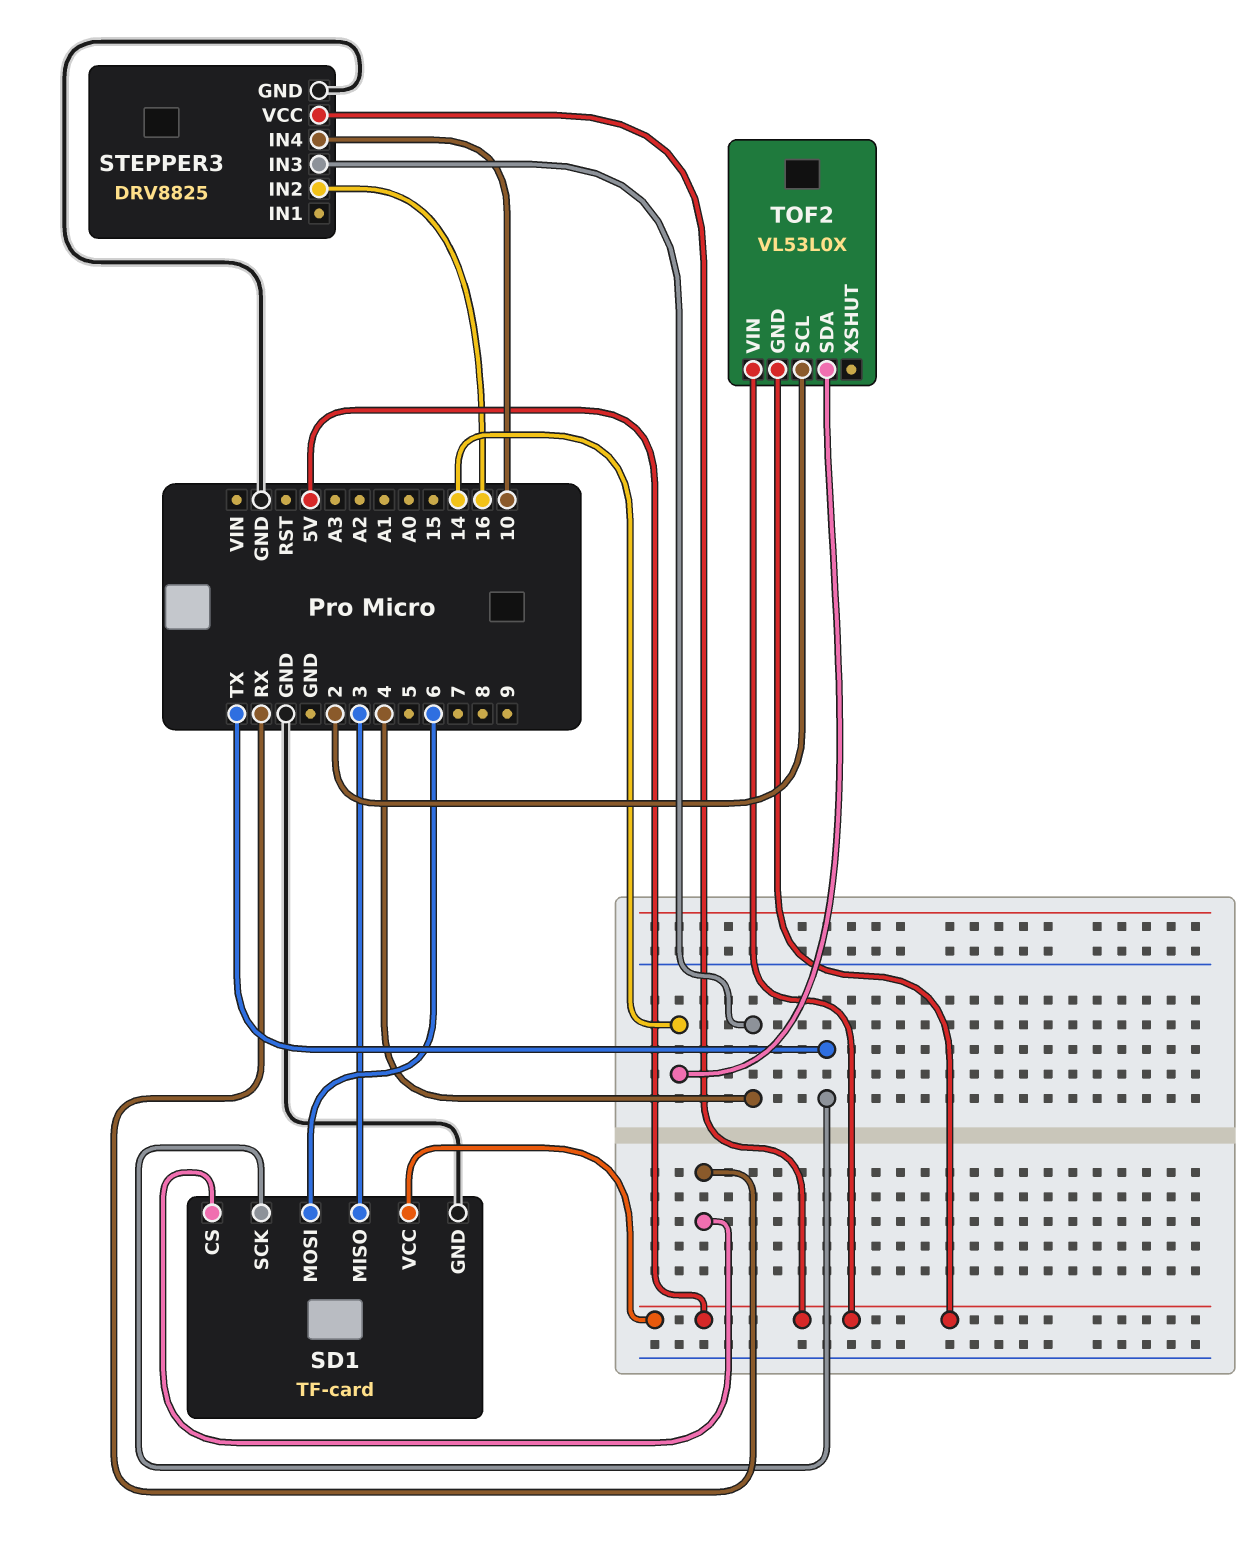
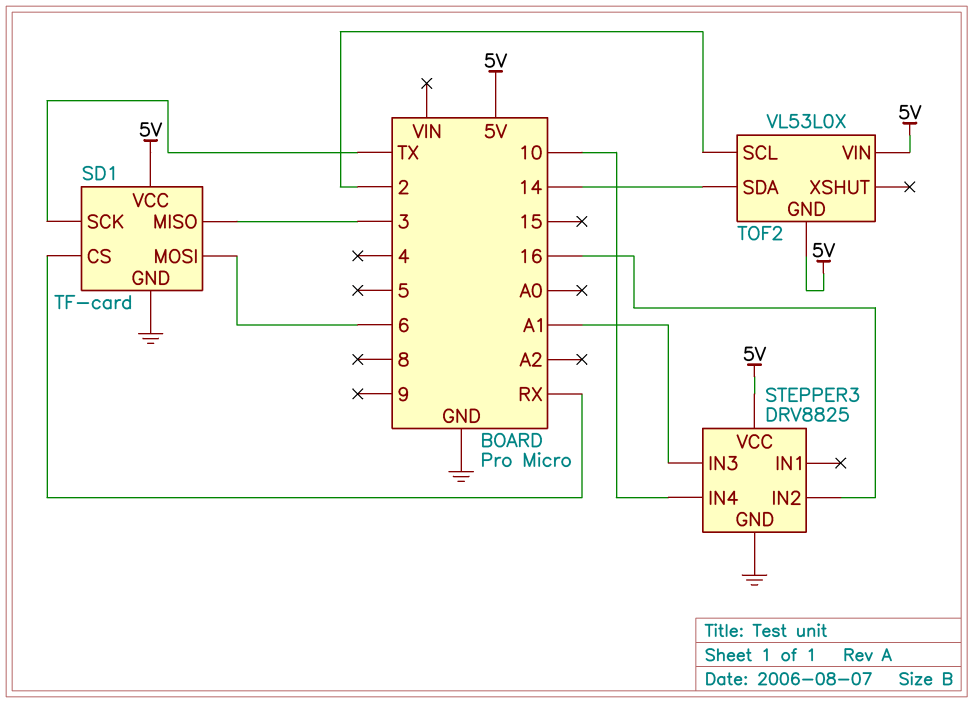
STEPPER3 pin IN3: 4 -> A1

